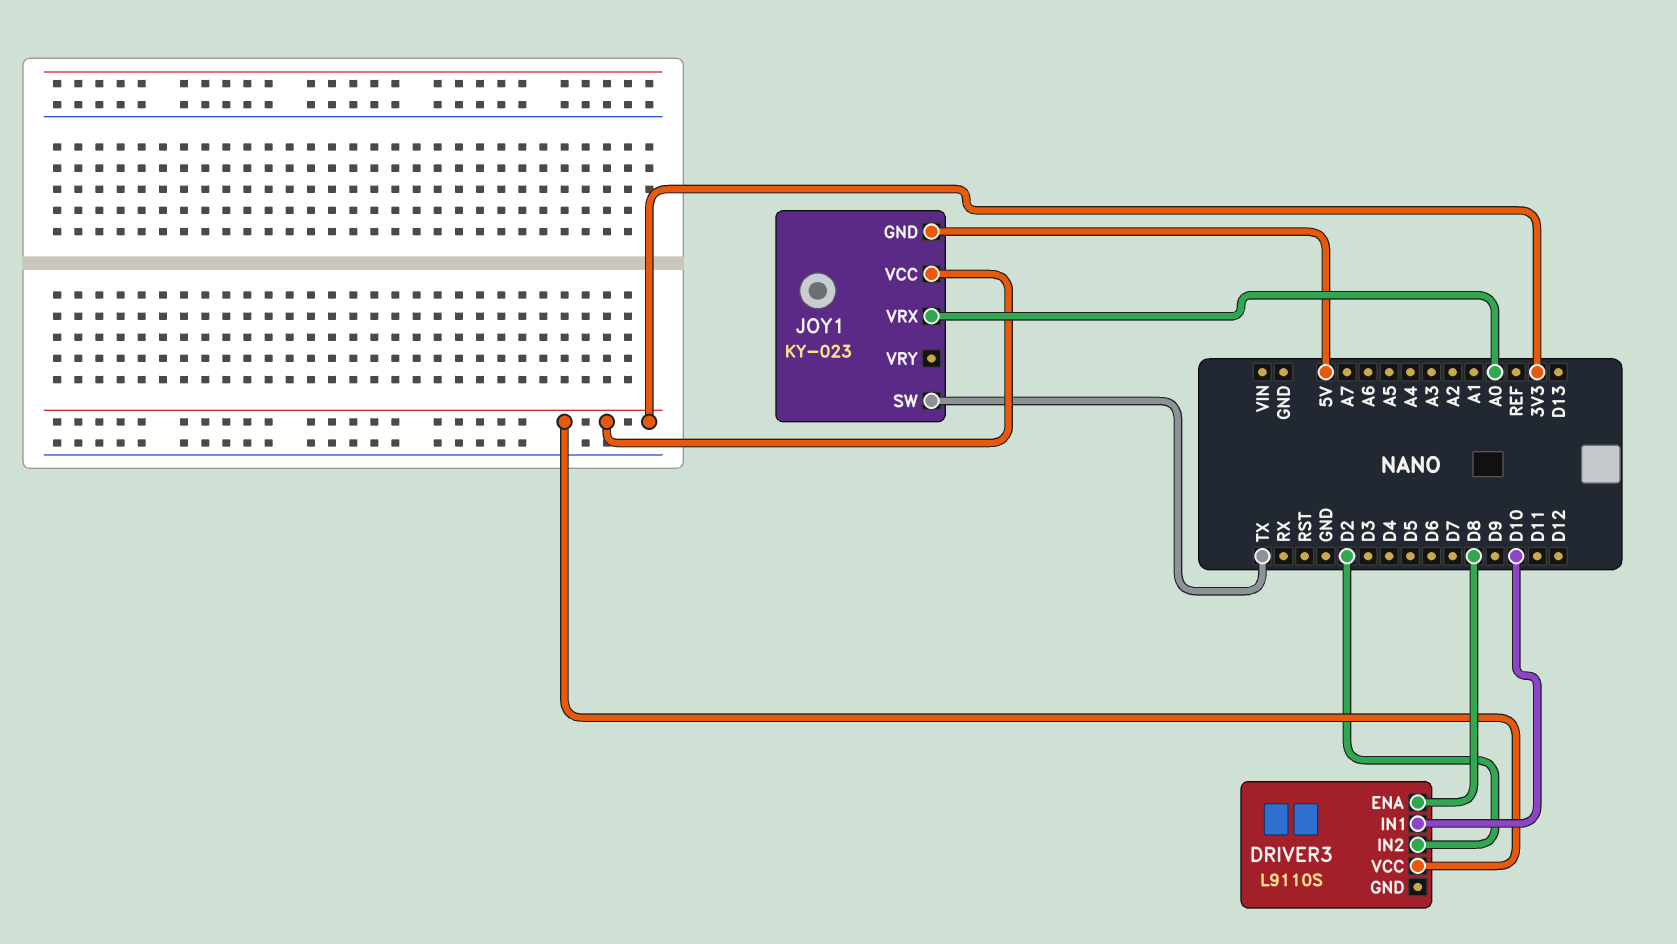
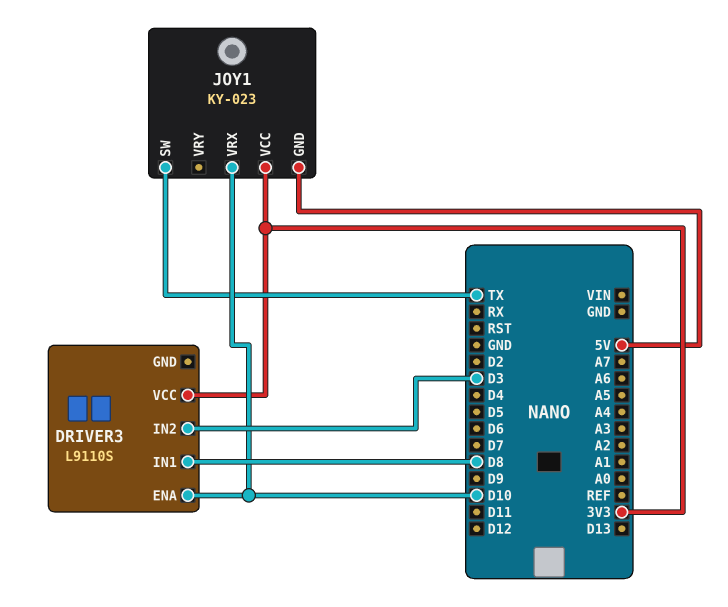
DRIVER3 pin ENA: D8 -> D10
DRIVER3 pin IN1: D10 -> D8
DRIVER3 pin IN2: D2 -> D3
JOY1 pin VRX: A0 -> D10

